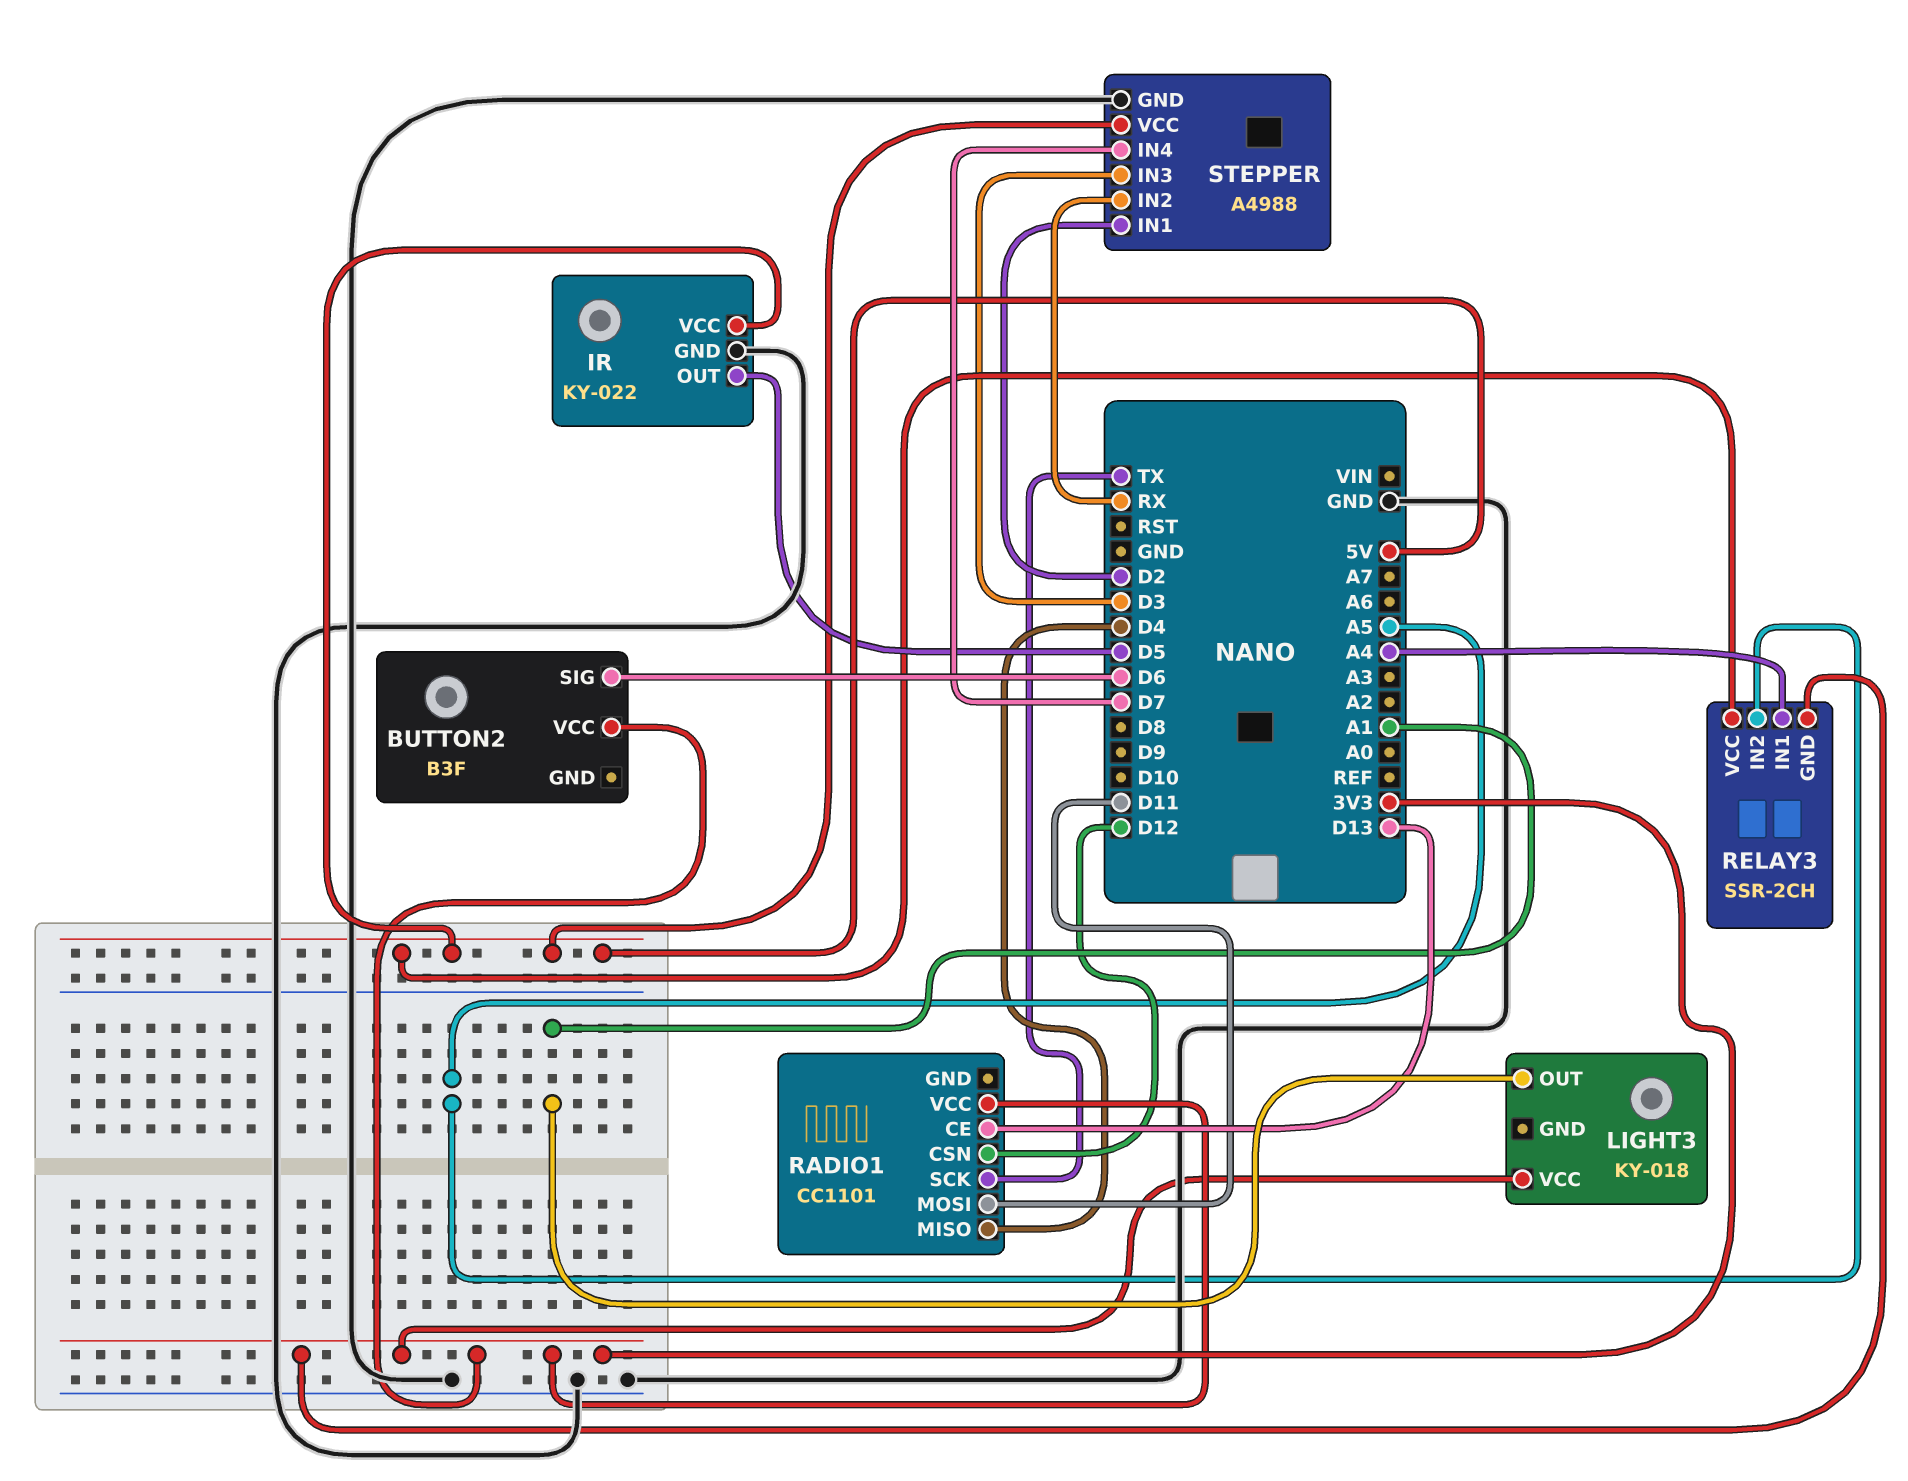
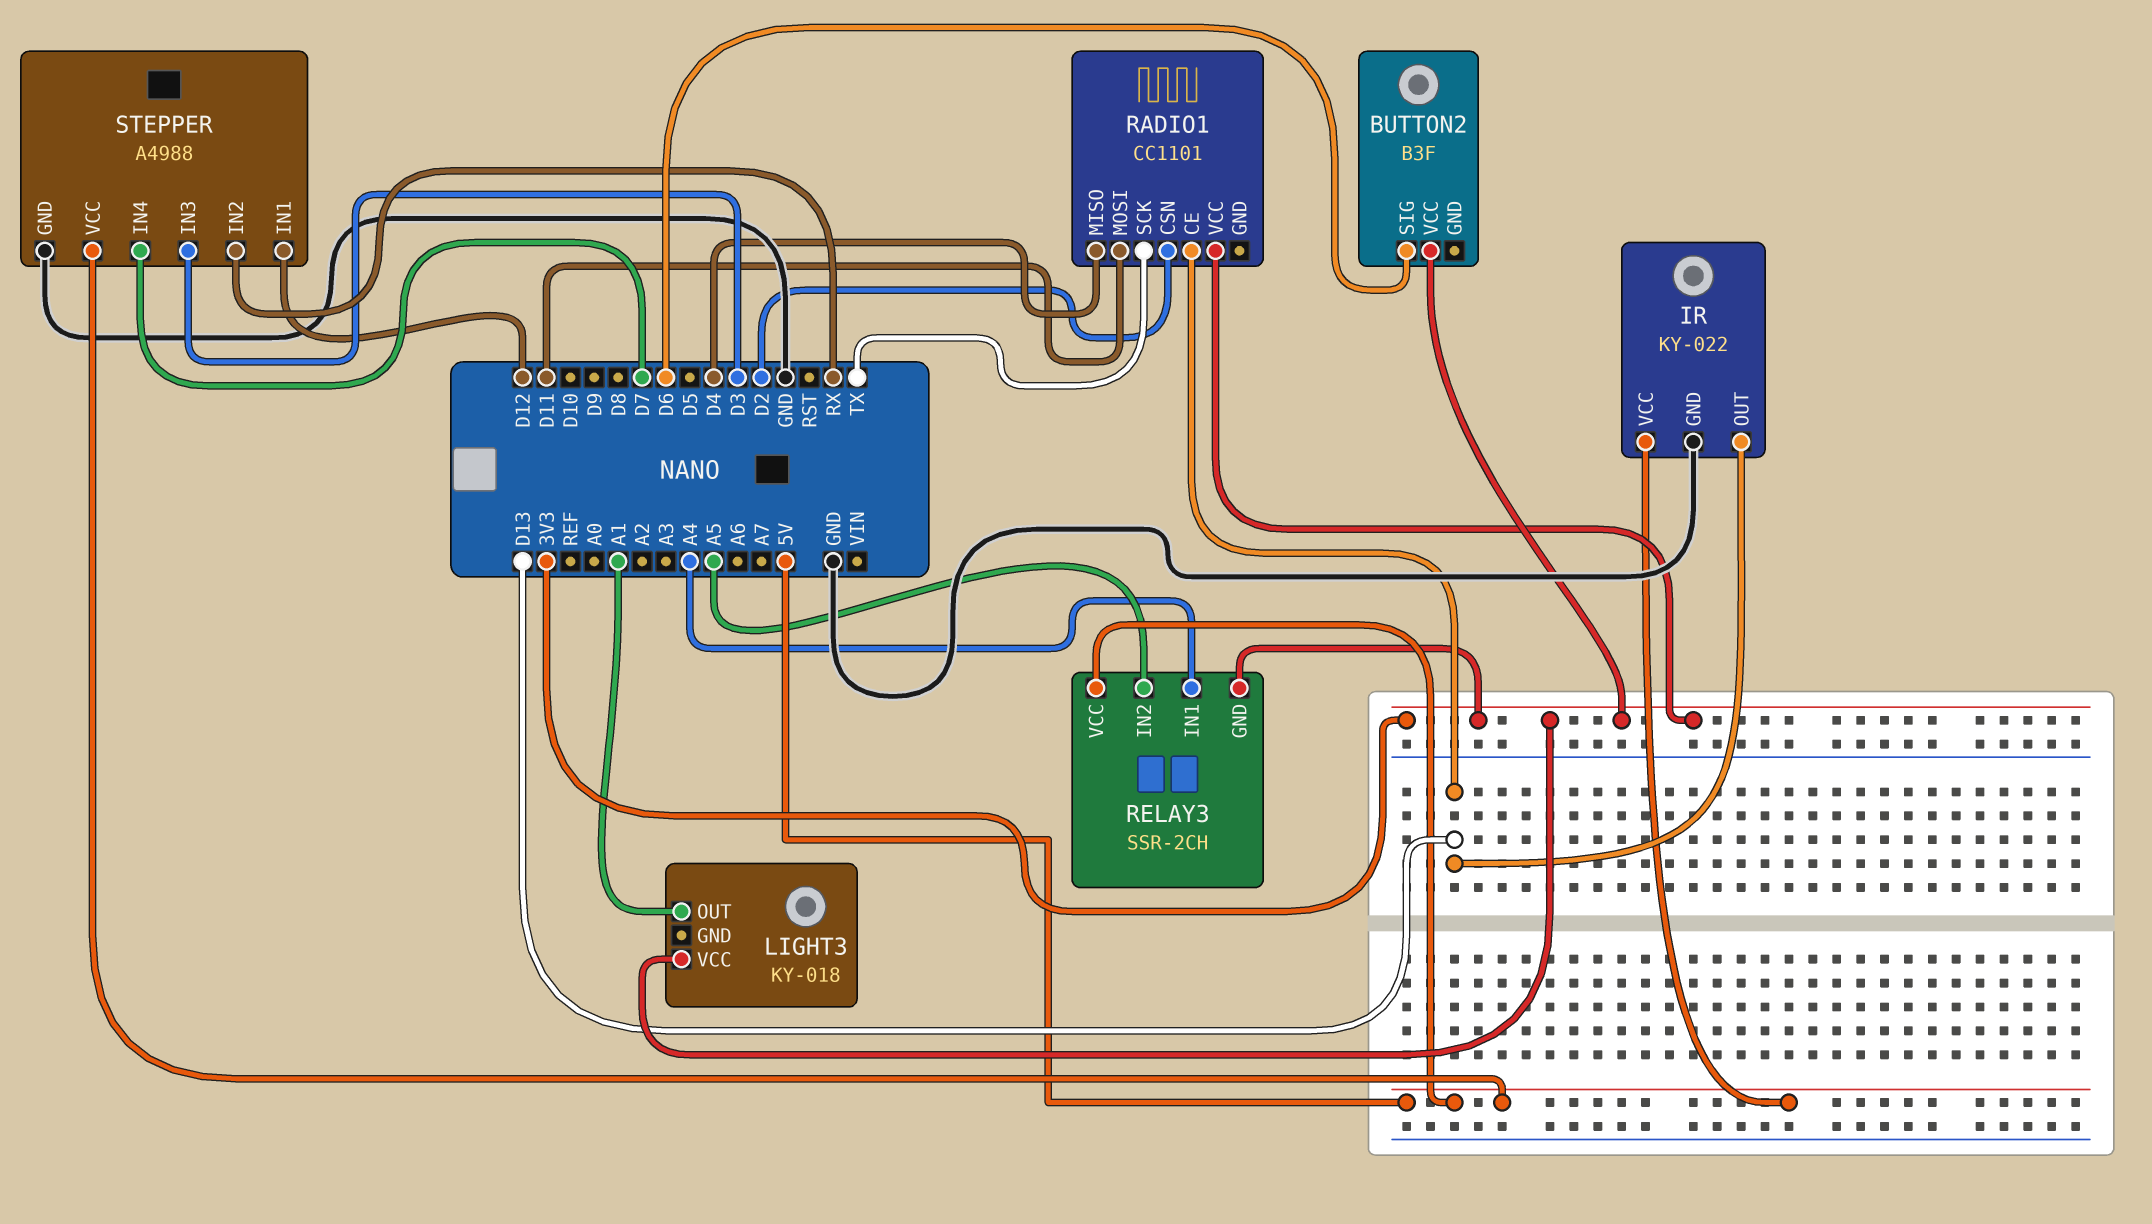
IR pin OUT: D5 -> D13
RADIO1 pin CSN: D12 -> D2
STEPPER pin IN1: D2 -> D12

